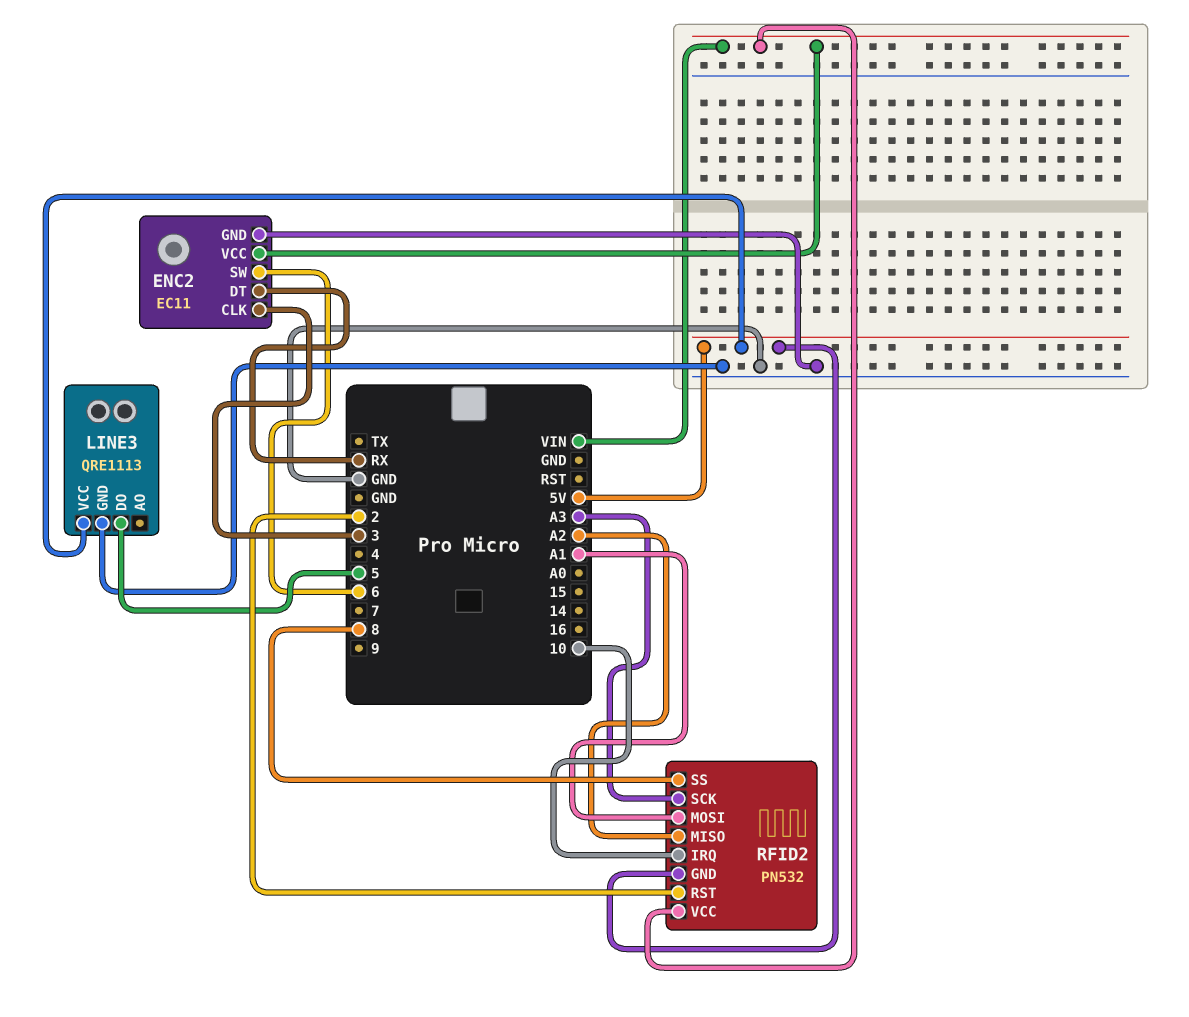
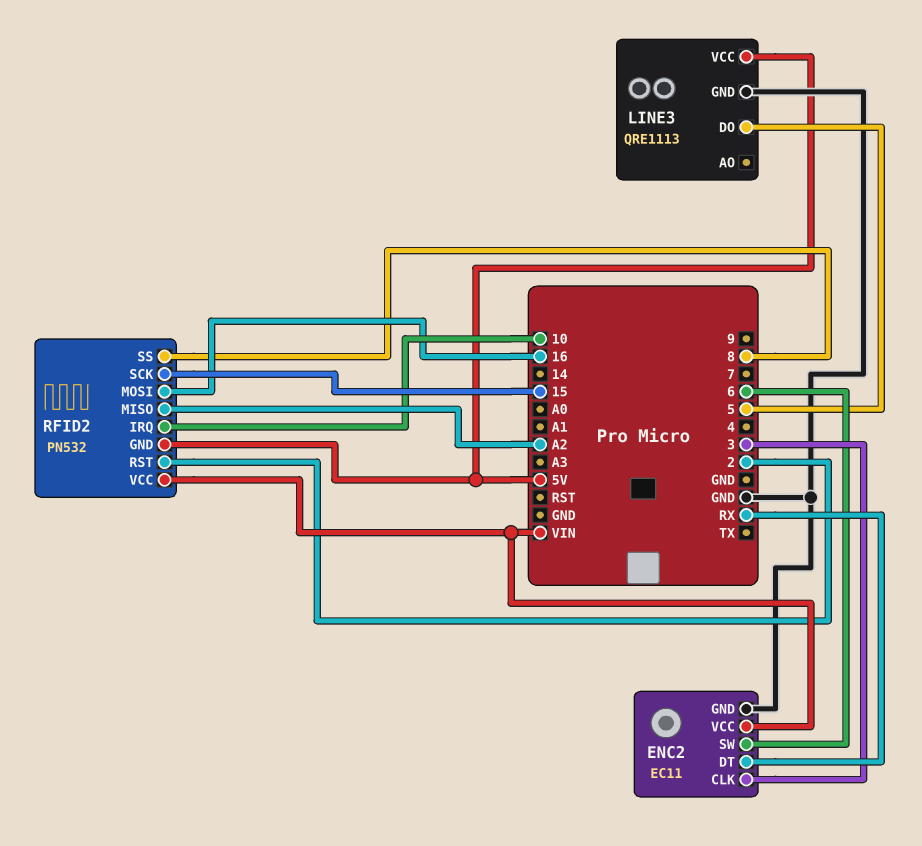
RFID2 pin MOSI: A1 -> 16
RFID2 pin SCK: A3 -> 15

